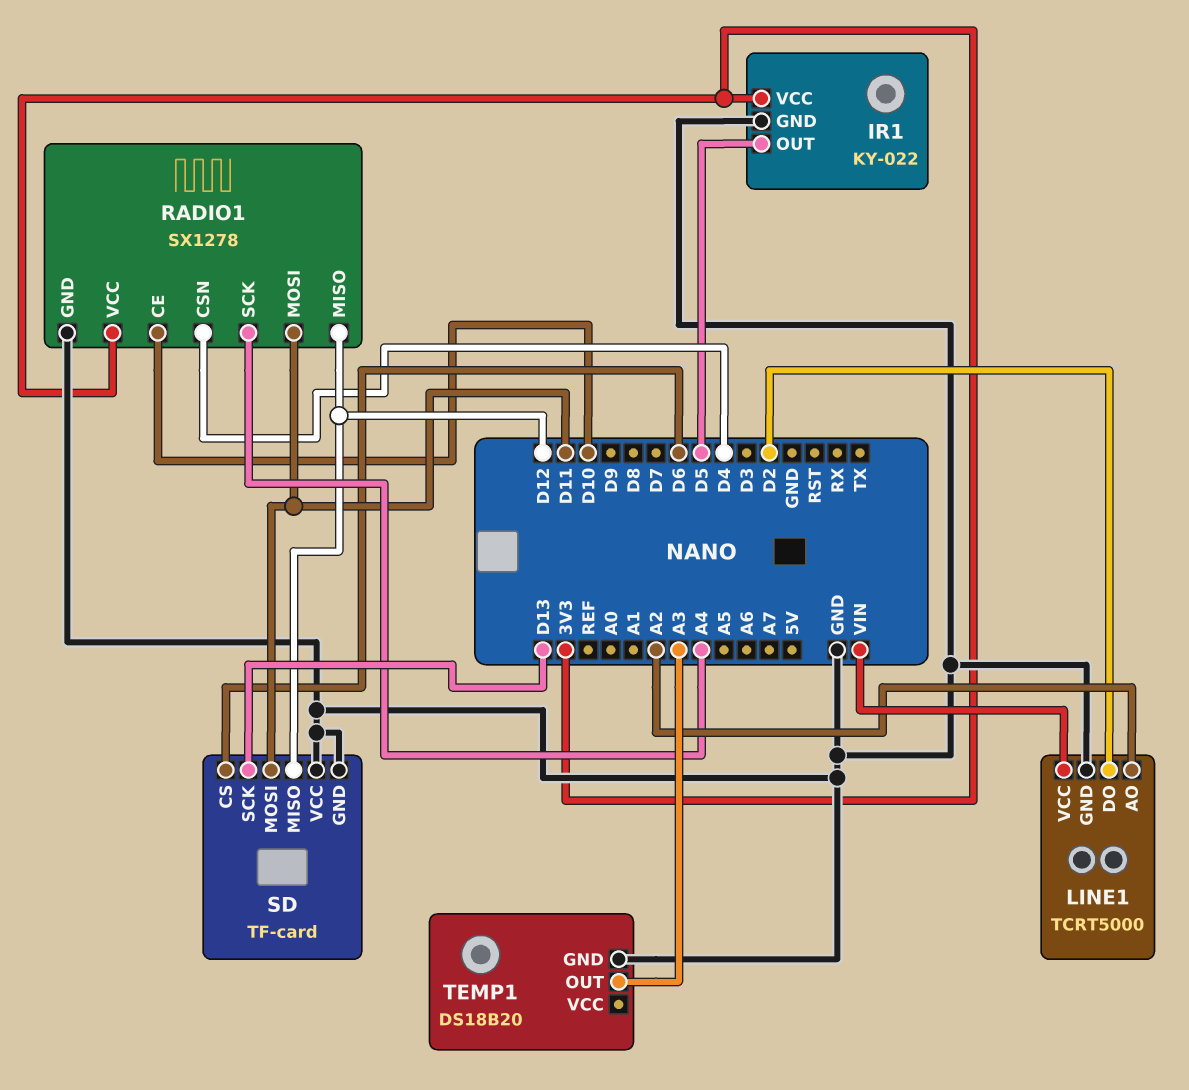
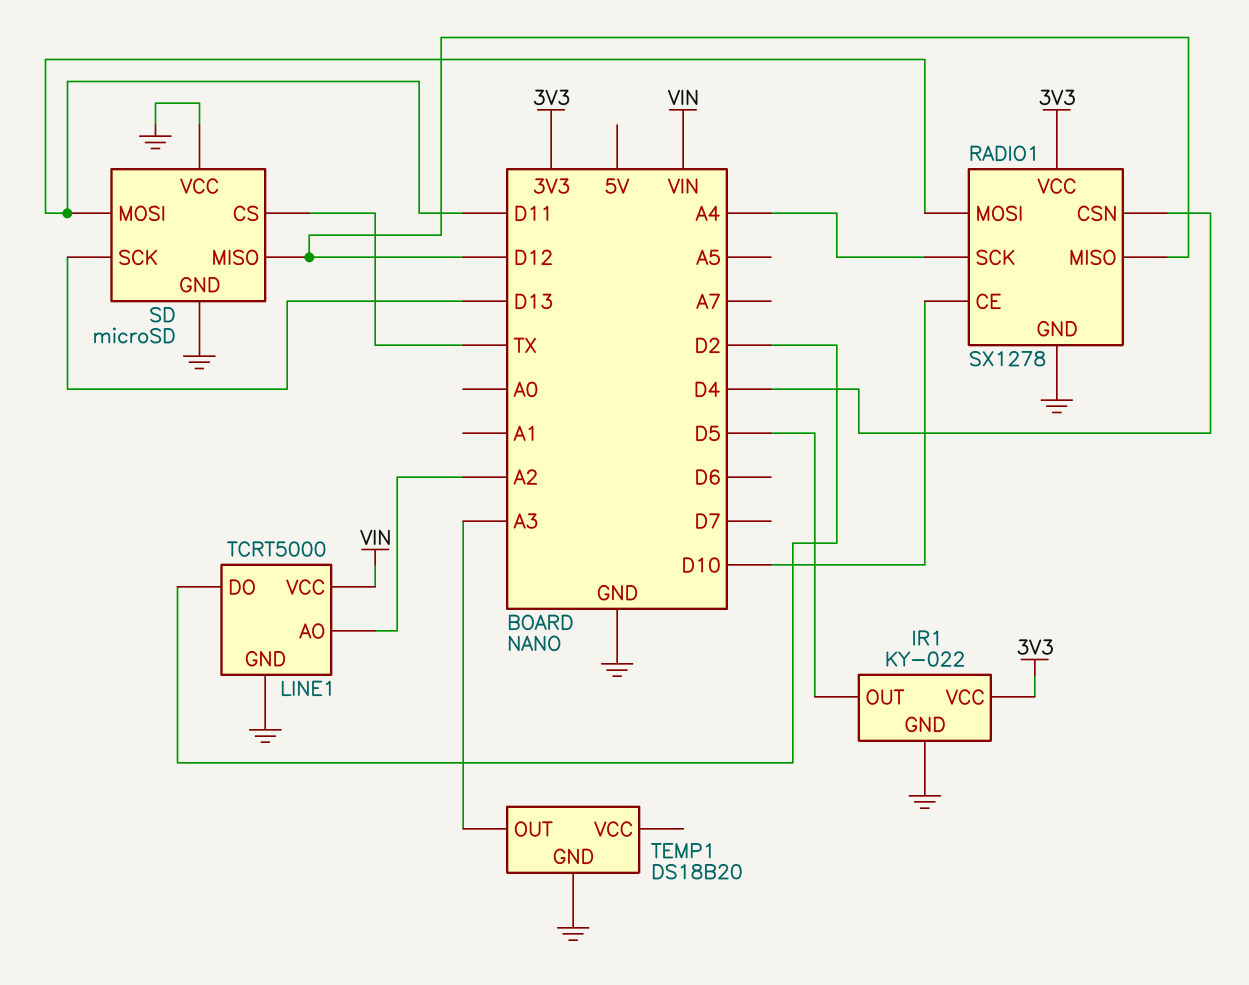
SD: TF-card -> microSD
SD pin CS: D6 -> TX

